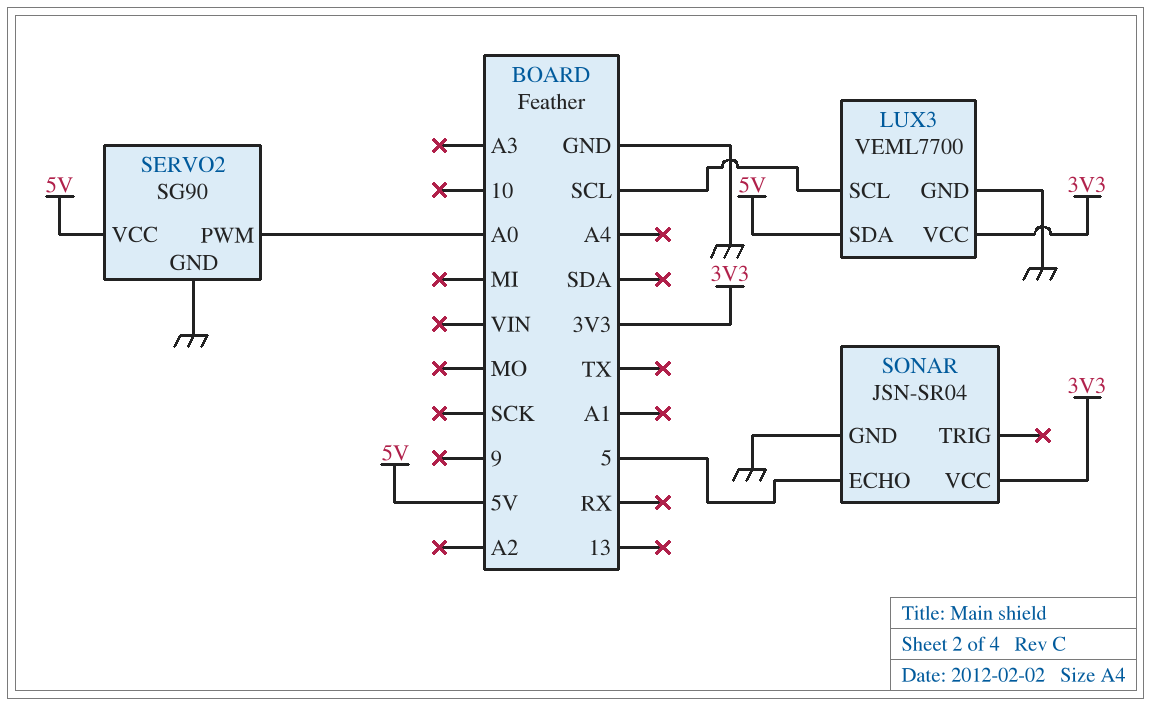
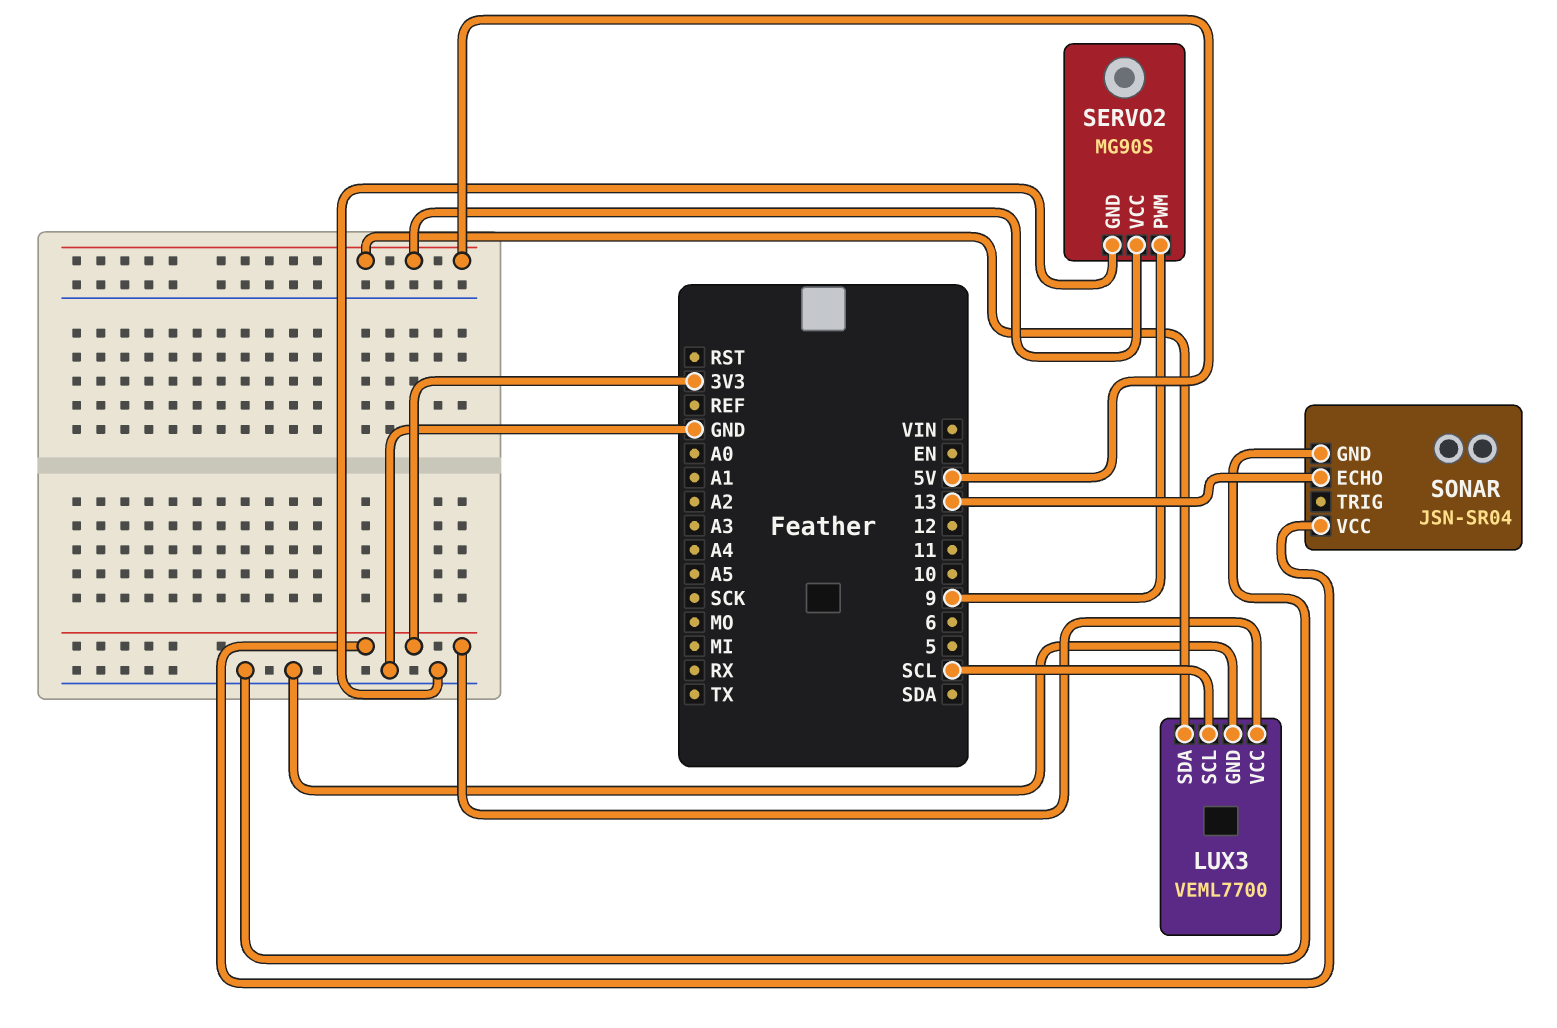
SERVO2: SG90 -> MG90S
SERVO2 pin PWM: A0 -> 9
SONAR pin ECHO: 5 -> 13

